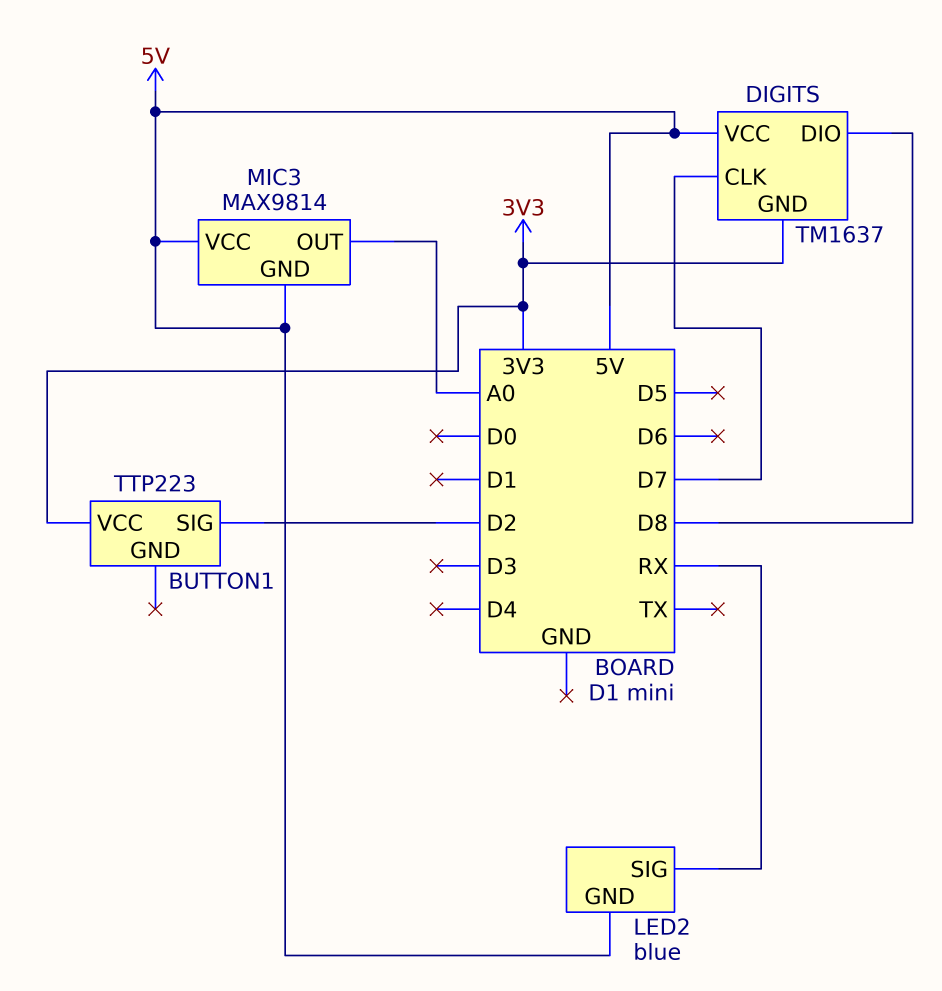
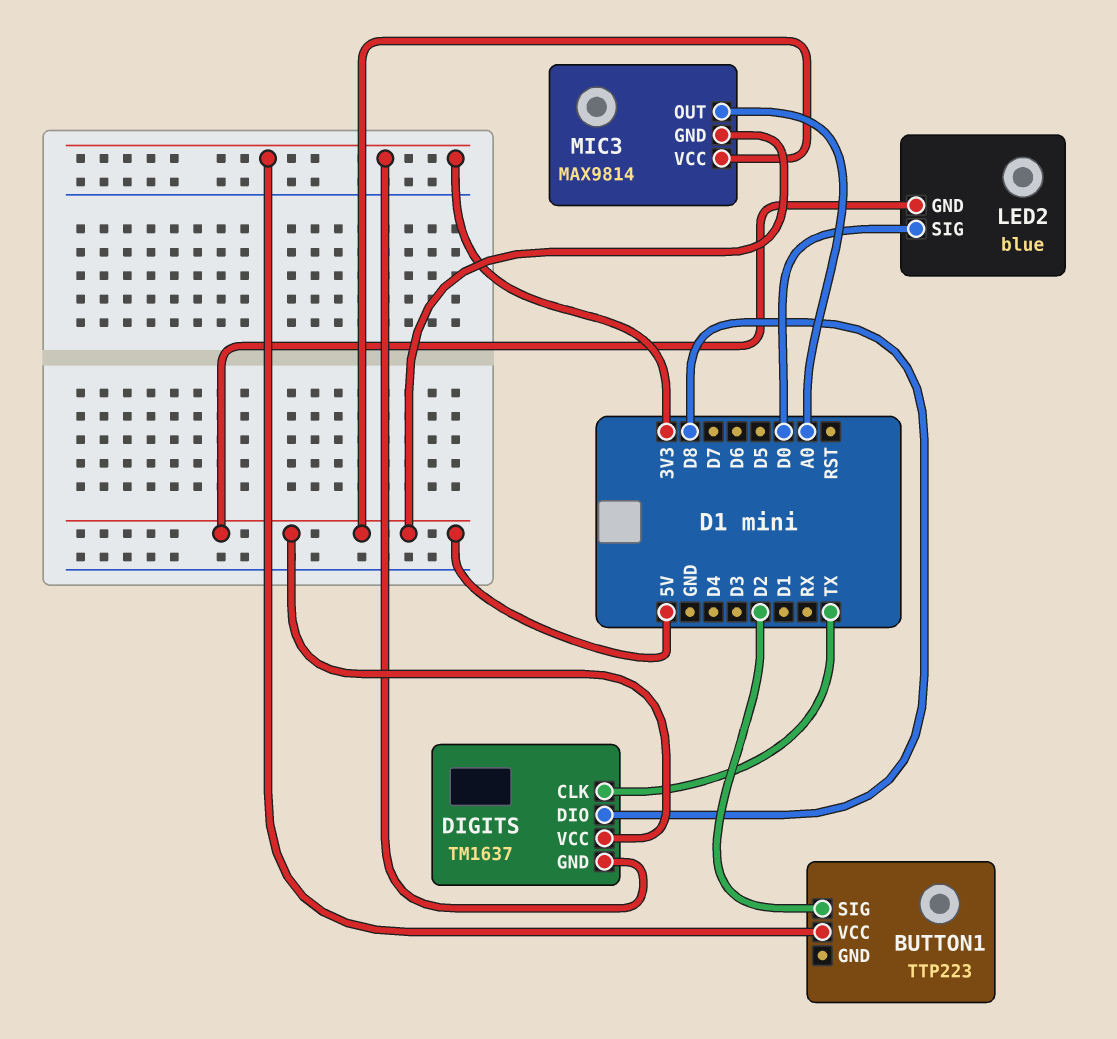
DIGITS pin CLK: D7 -> TX
LED2 pin SIG: RX -> D0

